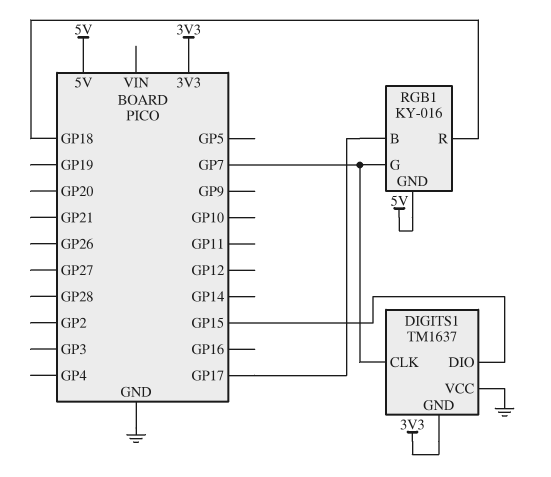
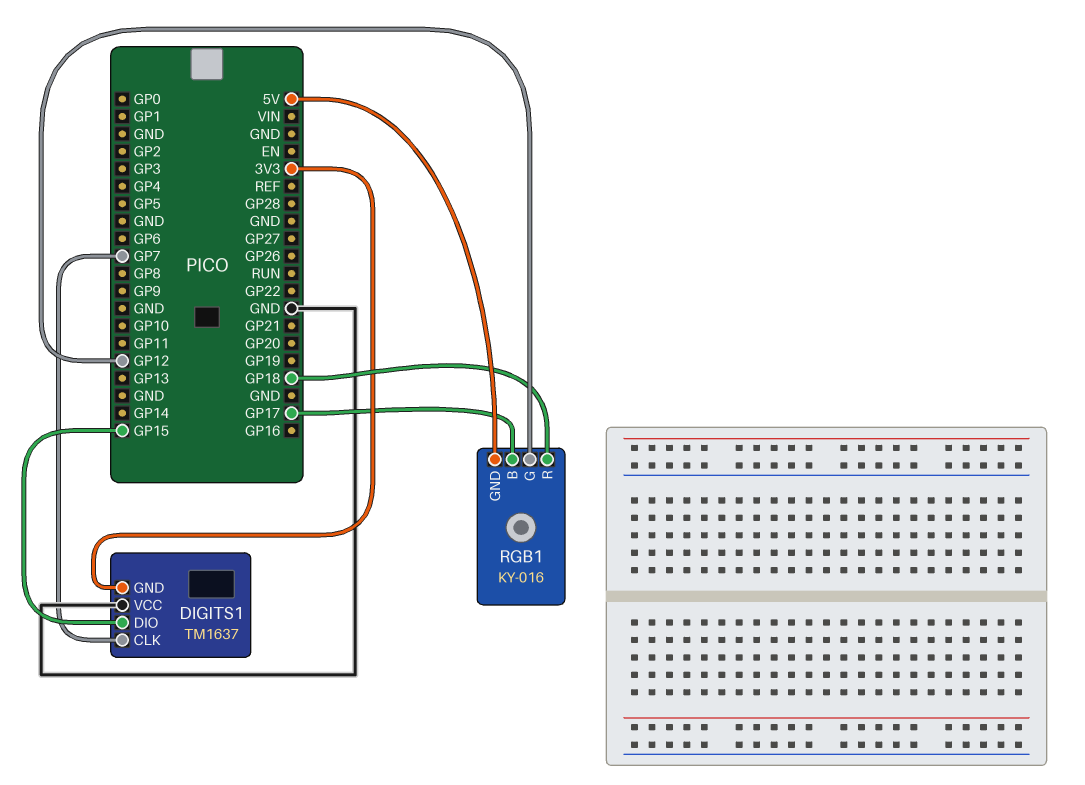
RGB1 pin G: GP7 -> GP12

